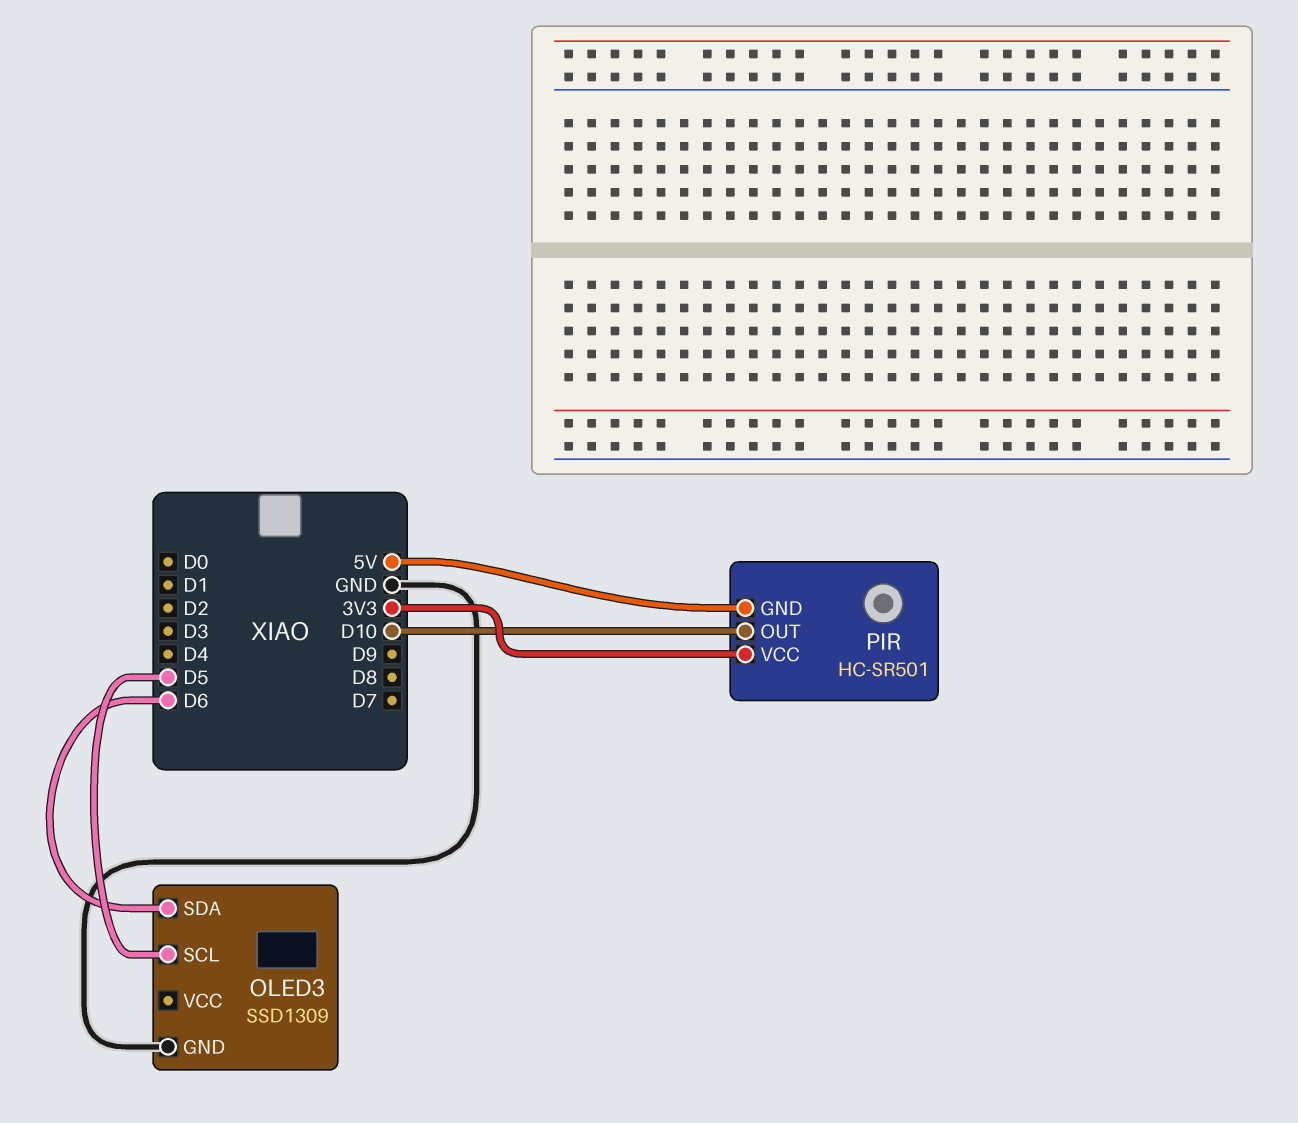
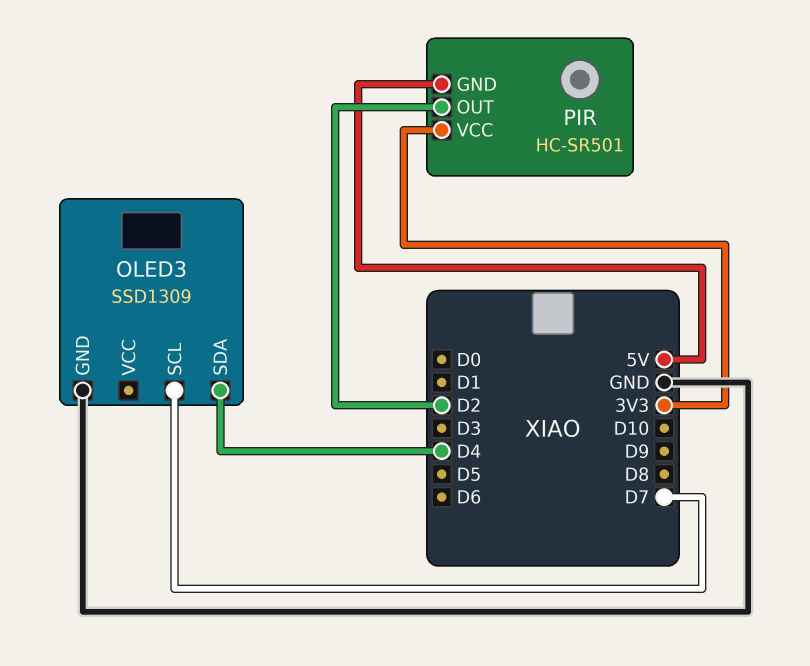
OLED3 pin SCL: D5 -> D7
OLED3 pin SDA: D6 -> D4
PIR pin OUT: D10 -> D2

